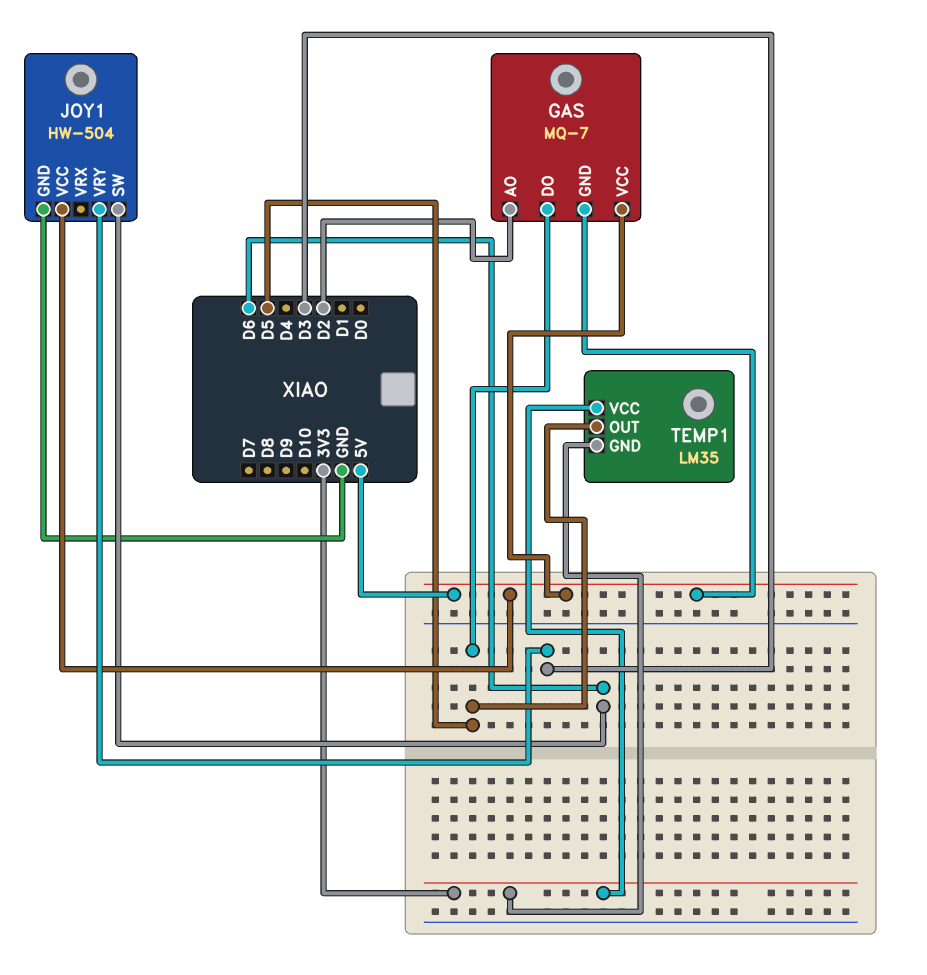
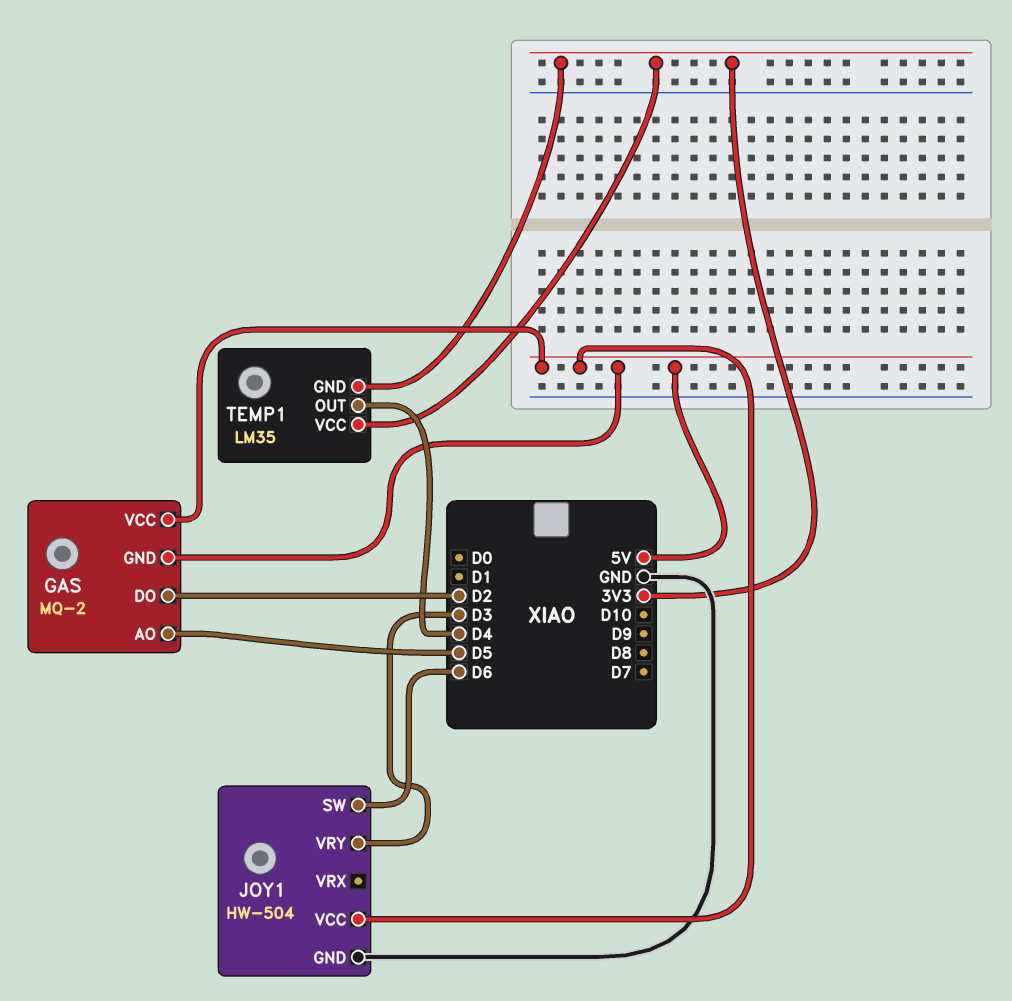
GAS: MQ-7 -> MQ-2
GAS pin AO: D2 -> D5
GAS pin DO: D5 -> D2
TEMP1 pin OUT: D5 -> D4

